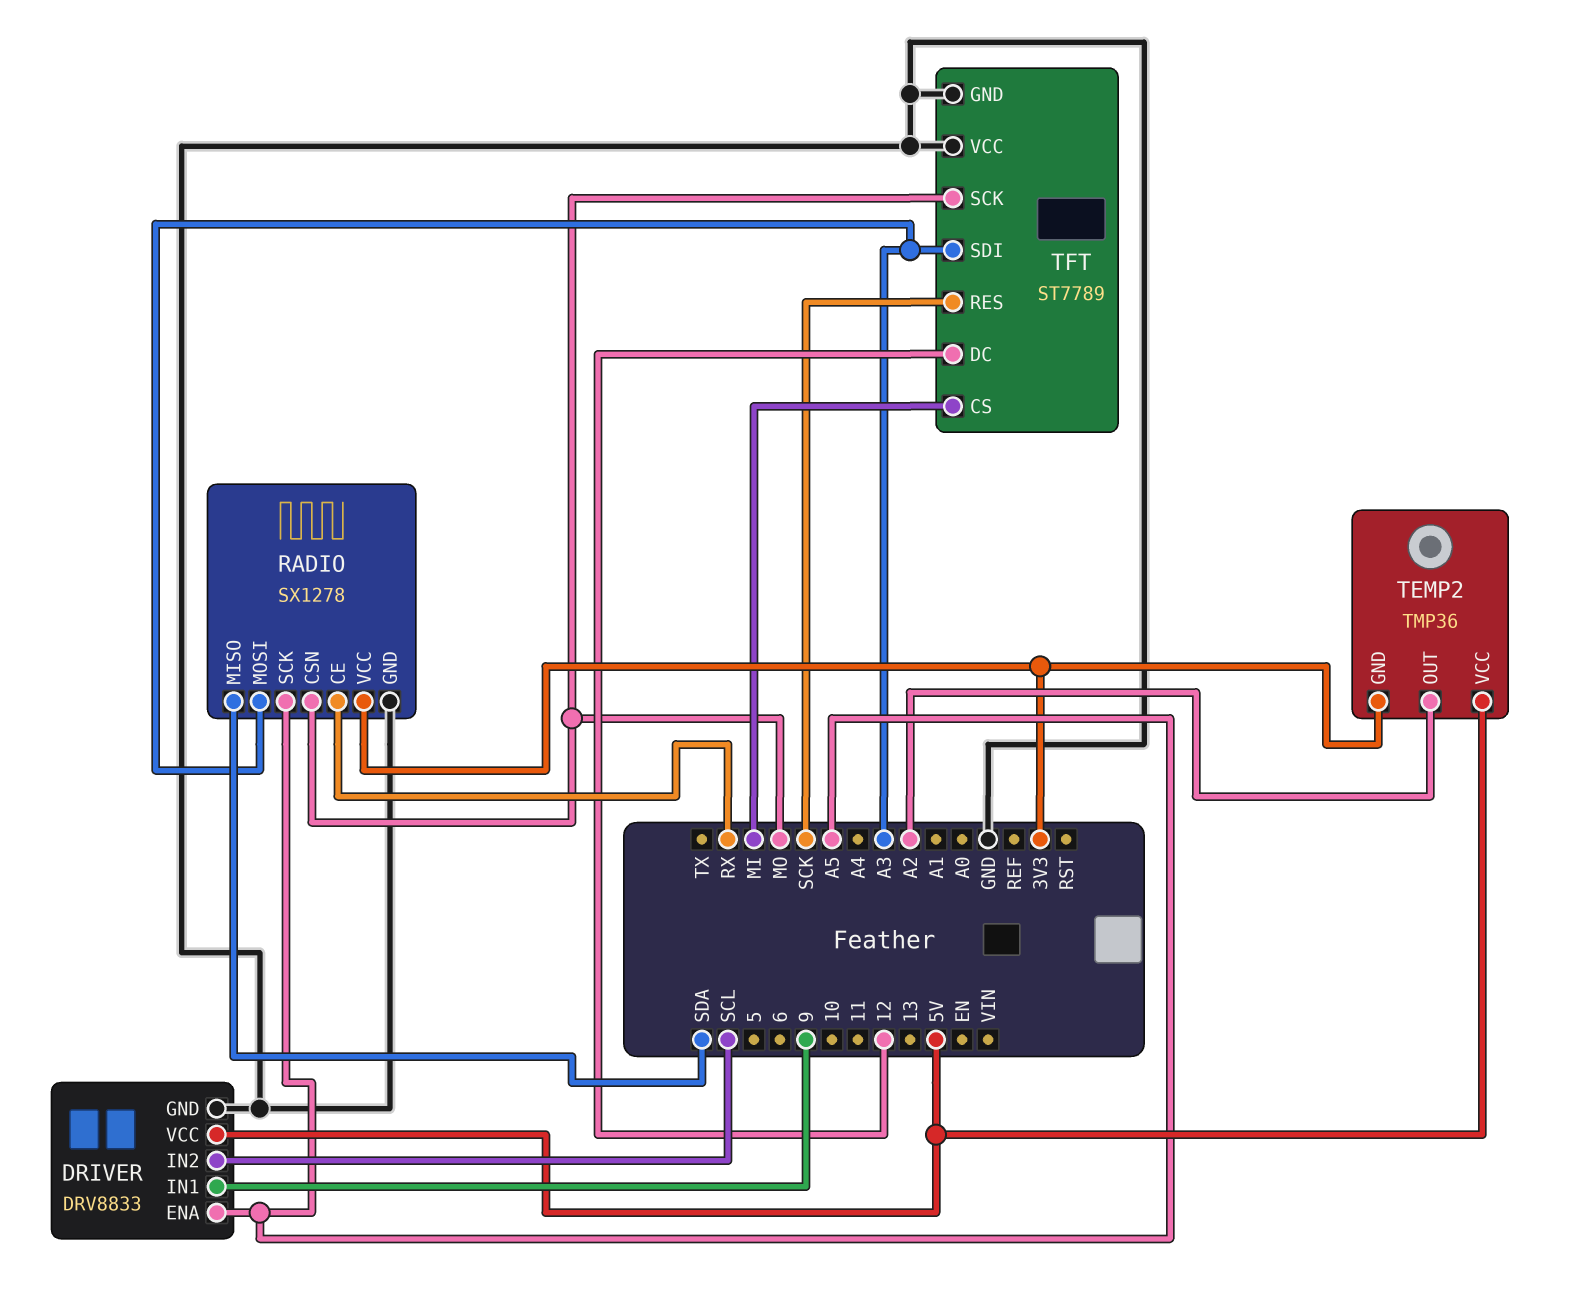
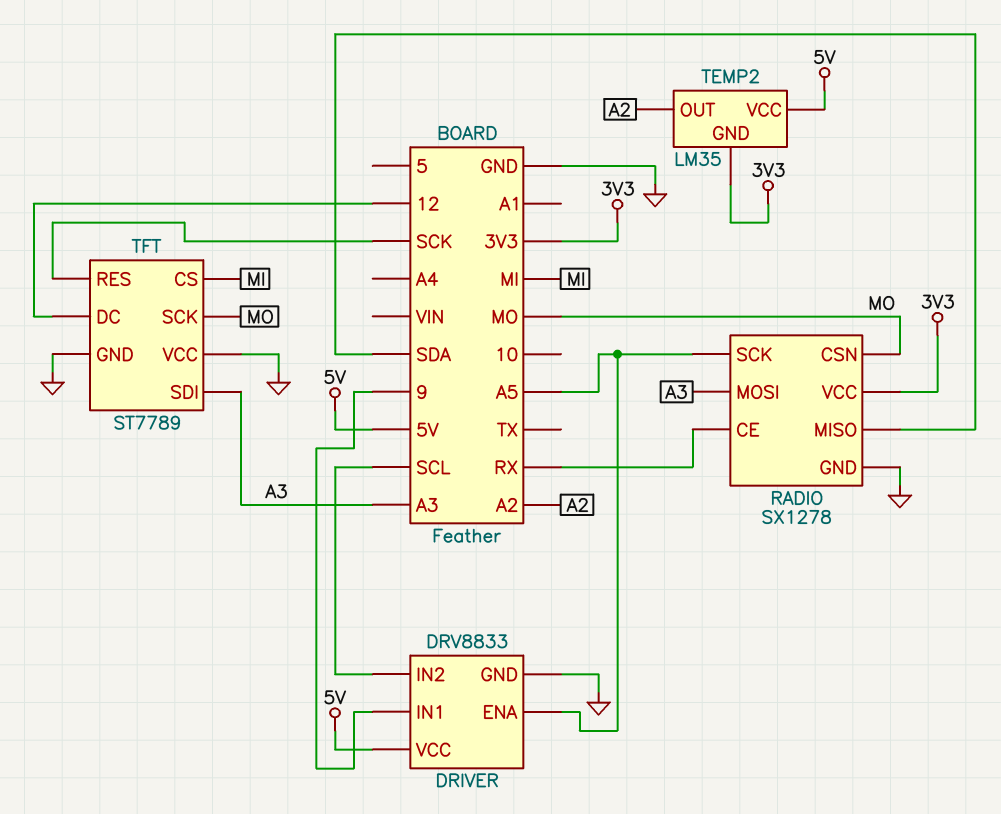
TEMP2: TMP36 -> LM35

